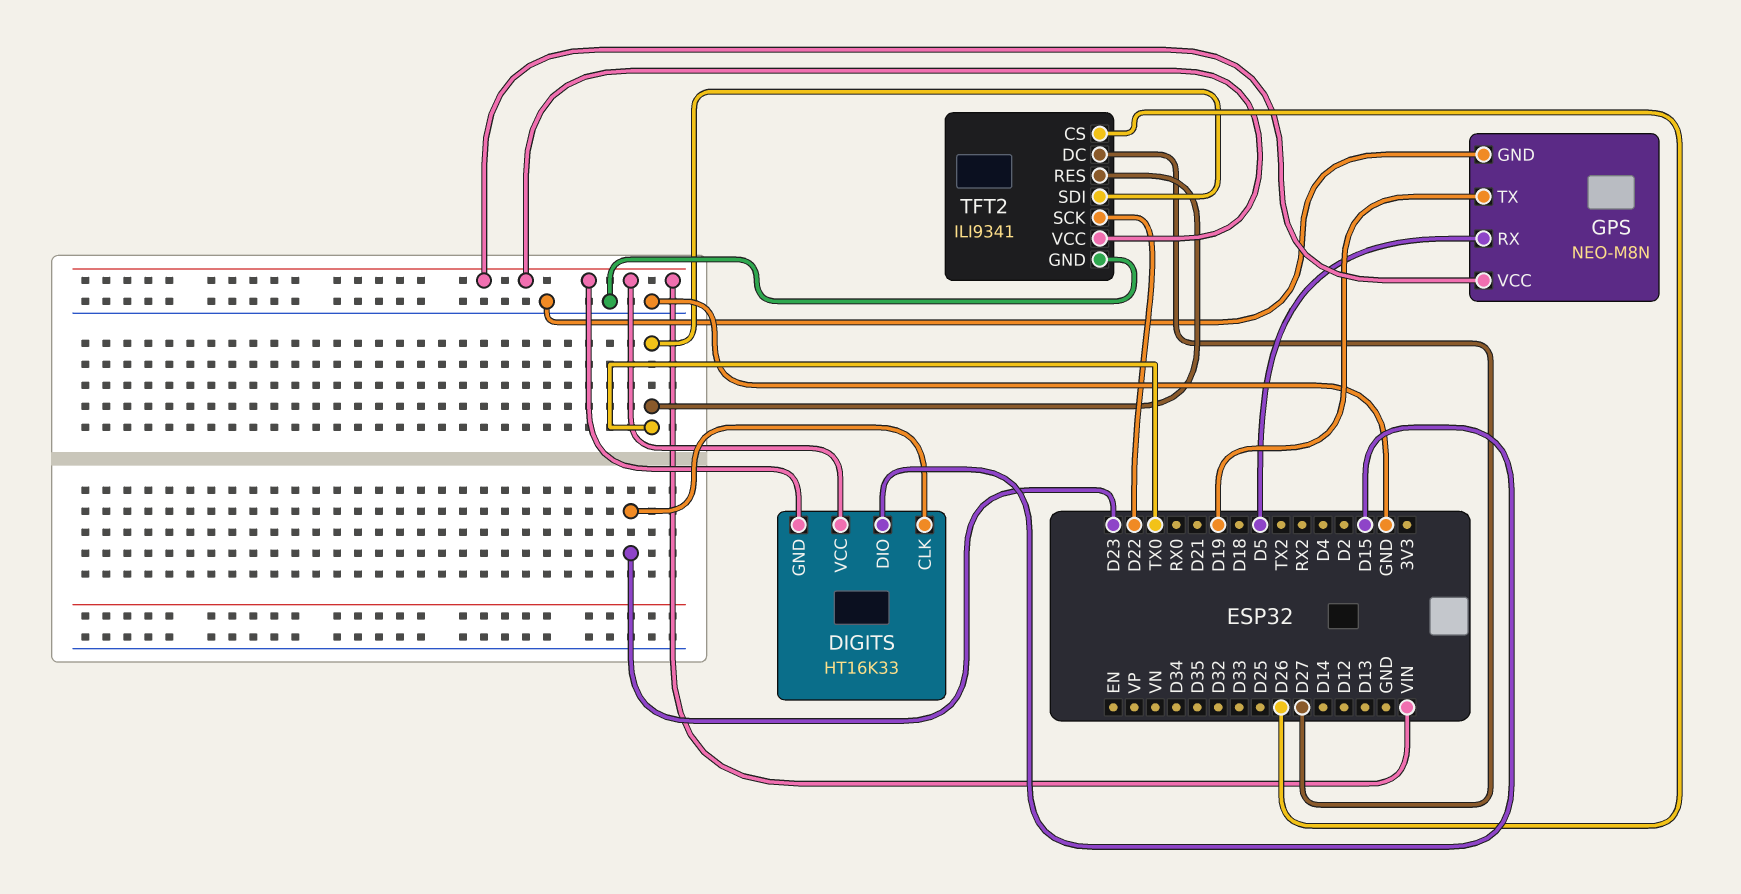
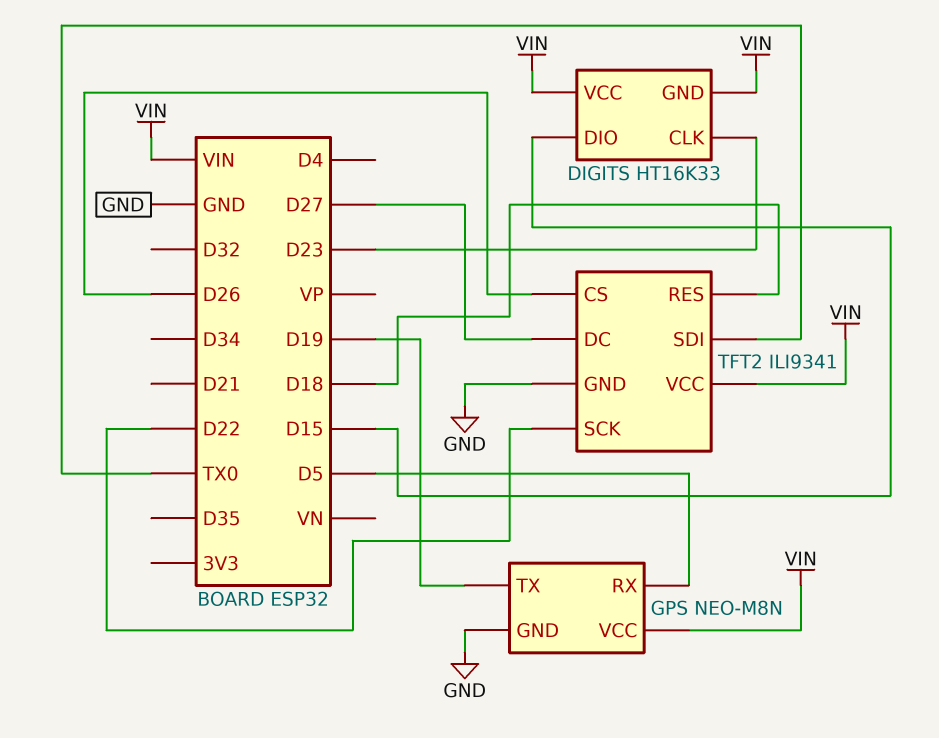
TFT2 pin RES: TX0 -> D18

